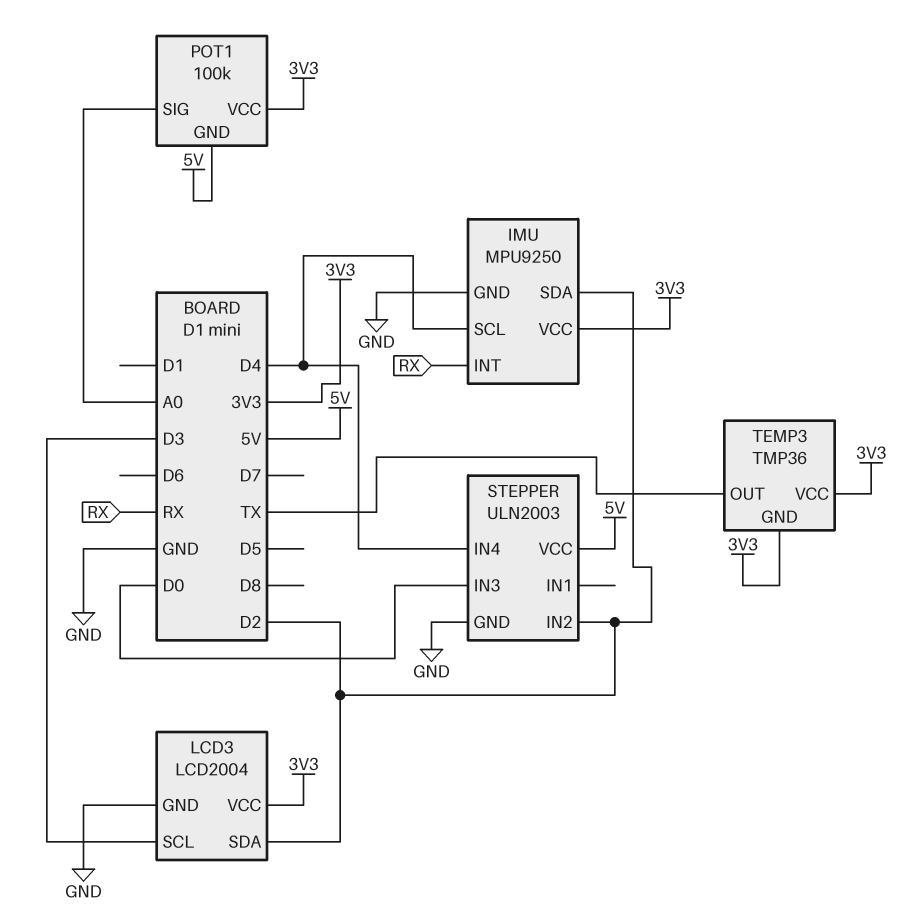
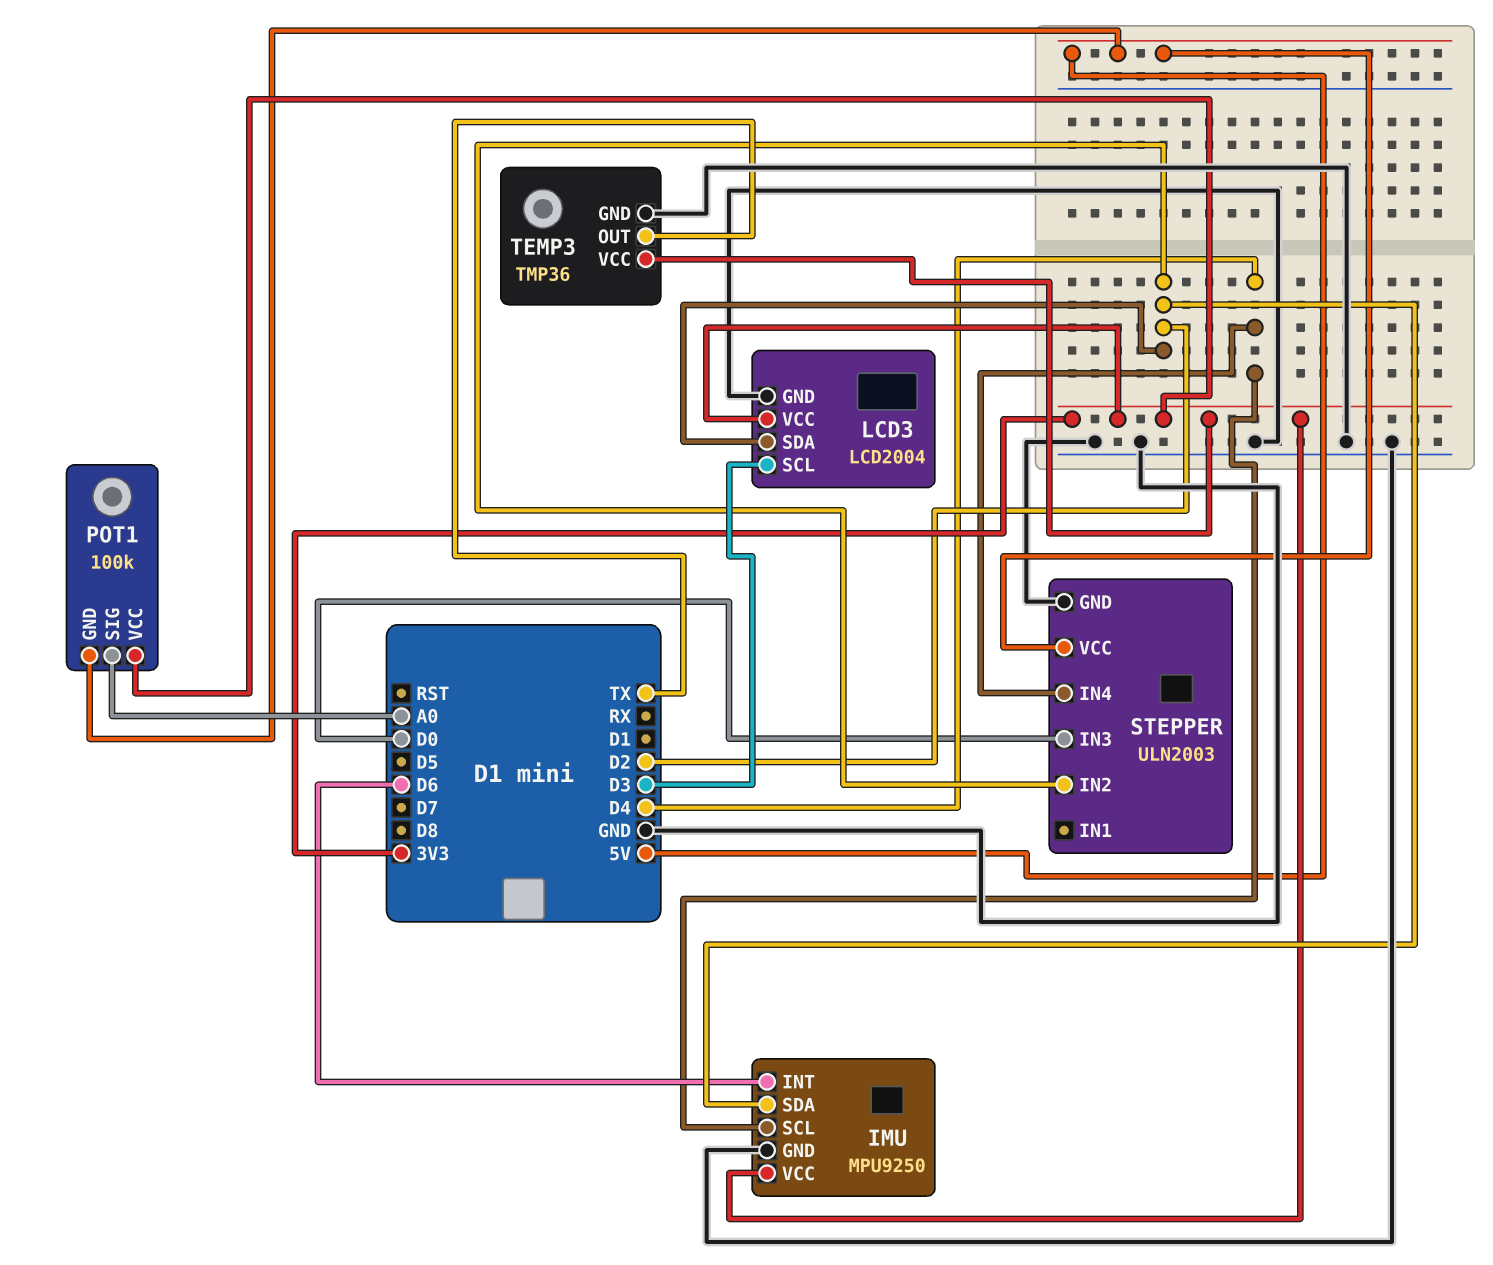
IMU pin INT: RX -> D6
TEMP3 pin GND: 3V3 -> GND

